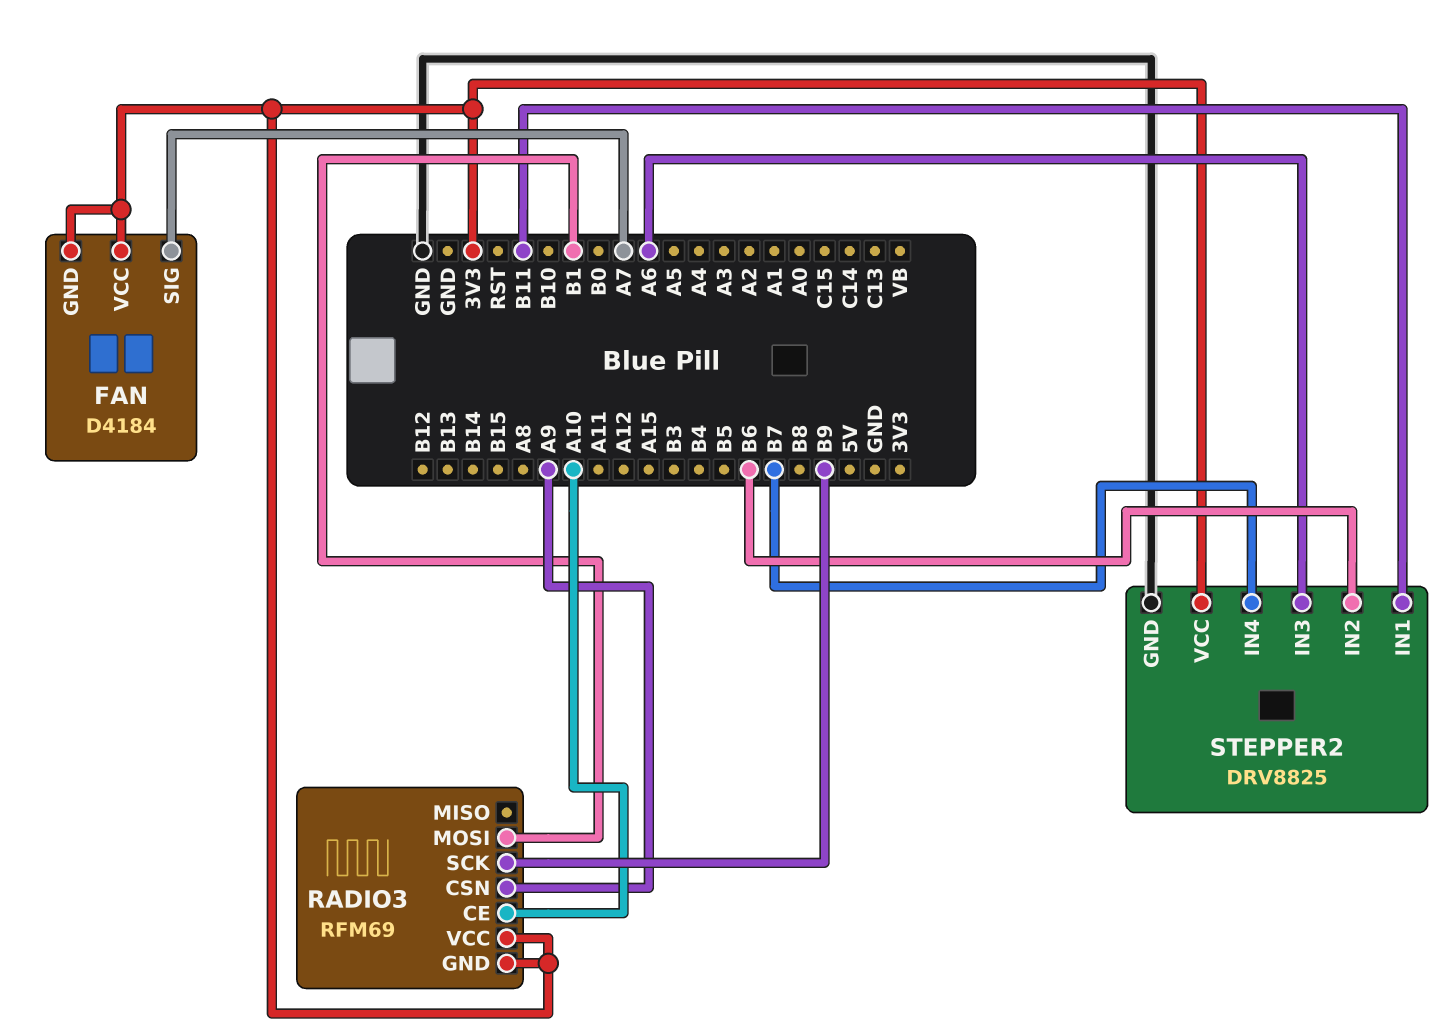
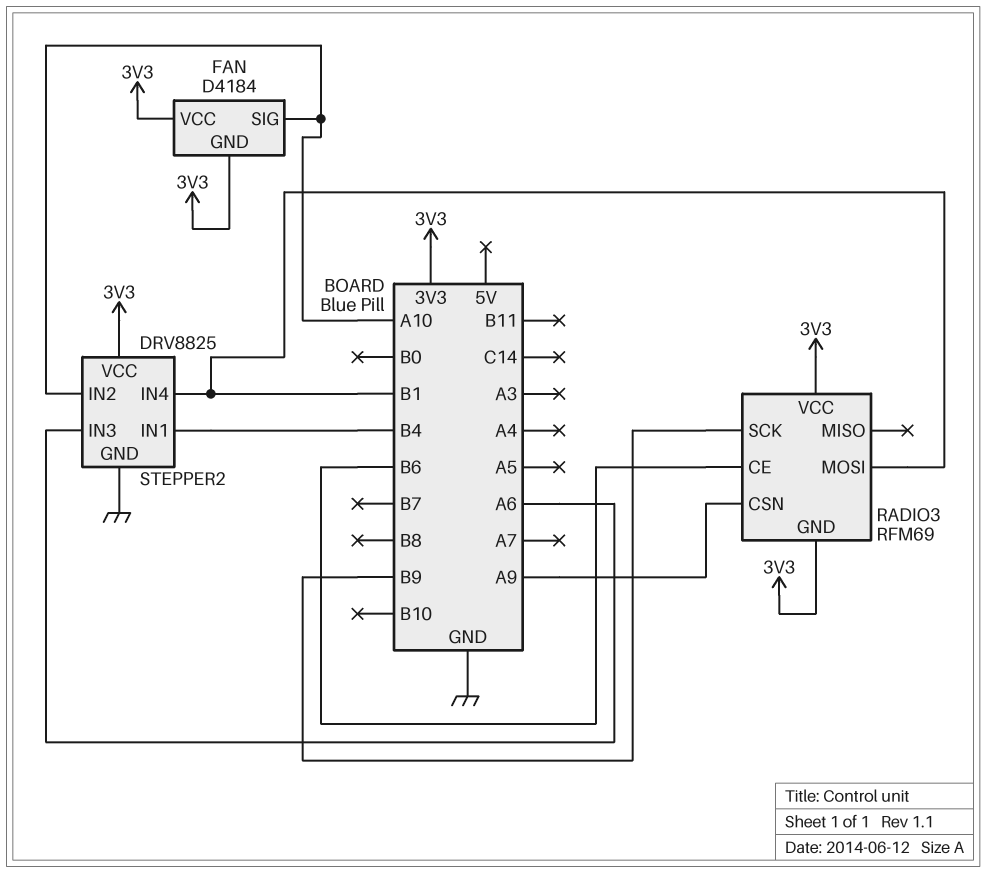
FAN pin SIG: A7 -> A10
RADIO3 pin CE: A10 -> B6
STEPPER2 pin IN1: B11 -> B4
STEPPER2 pin IN2: B6 -> A10
STEPPER2 pin IN4: B7 -> B1

